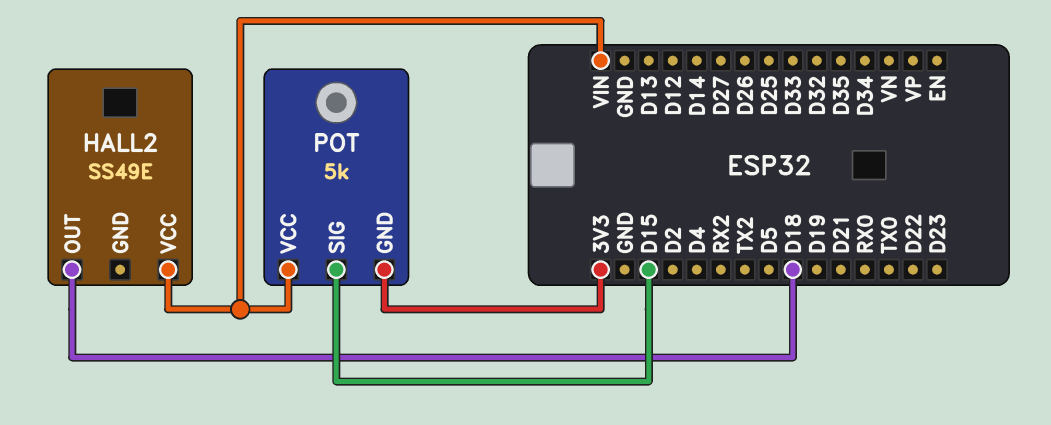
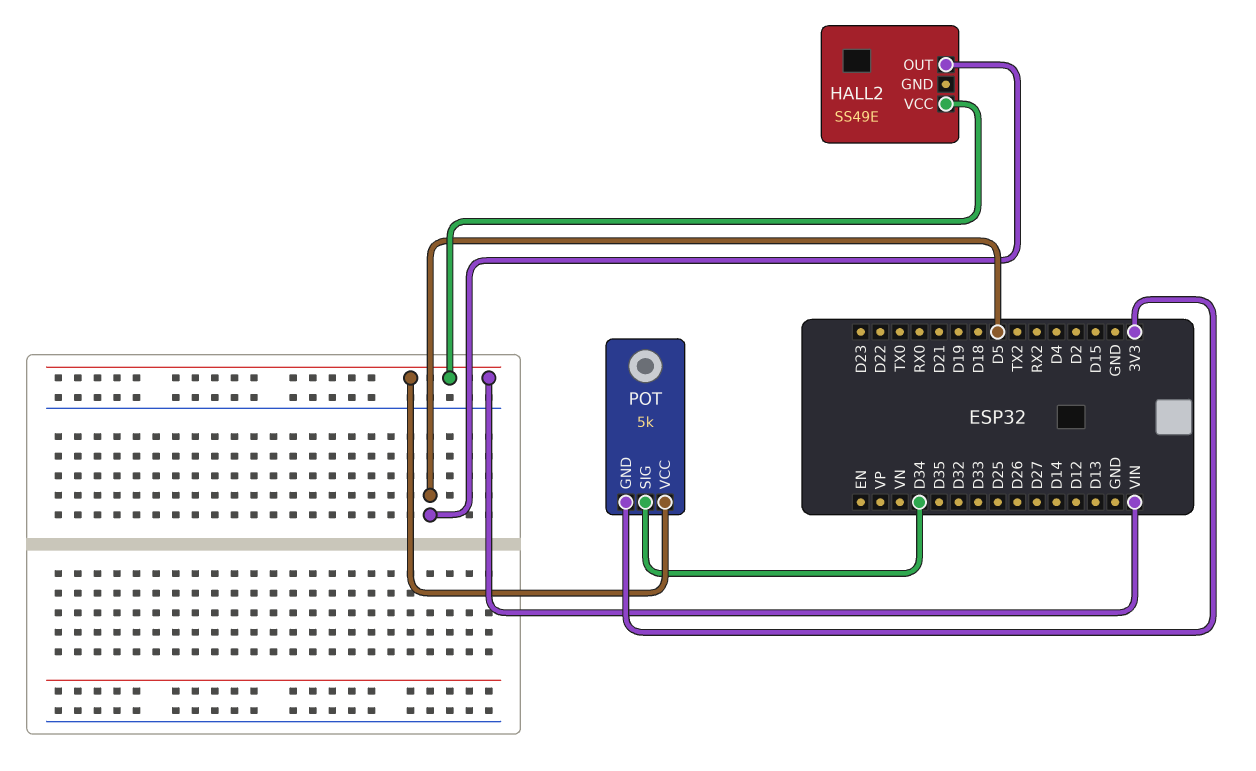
HALL2 pin OUT: D18 -> D5
POT pin SIG: D15 -> D34

